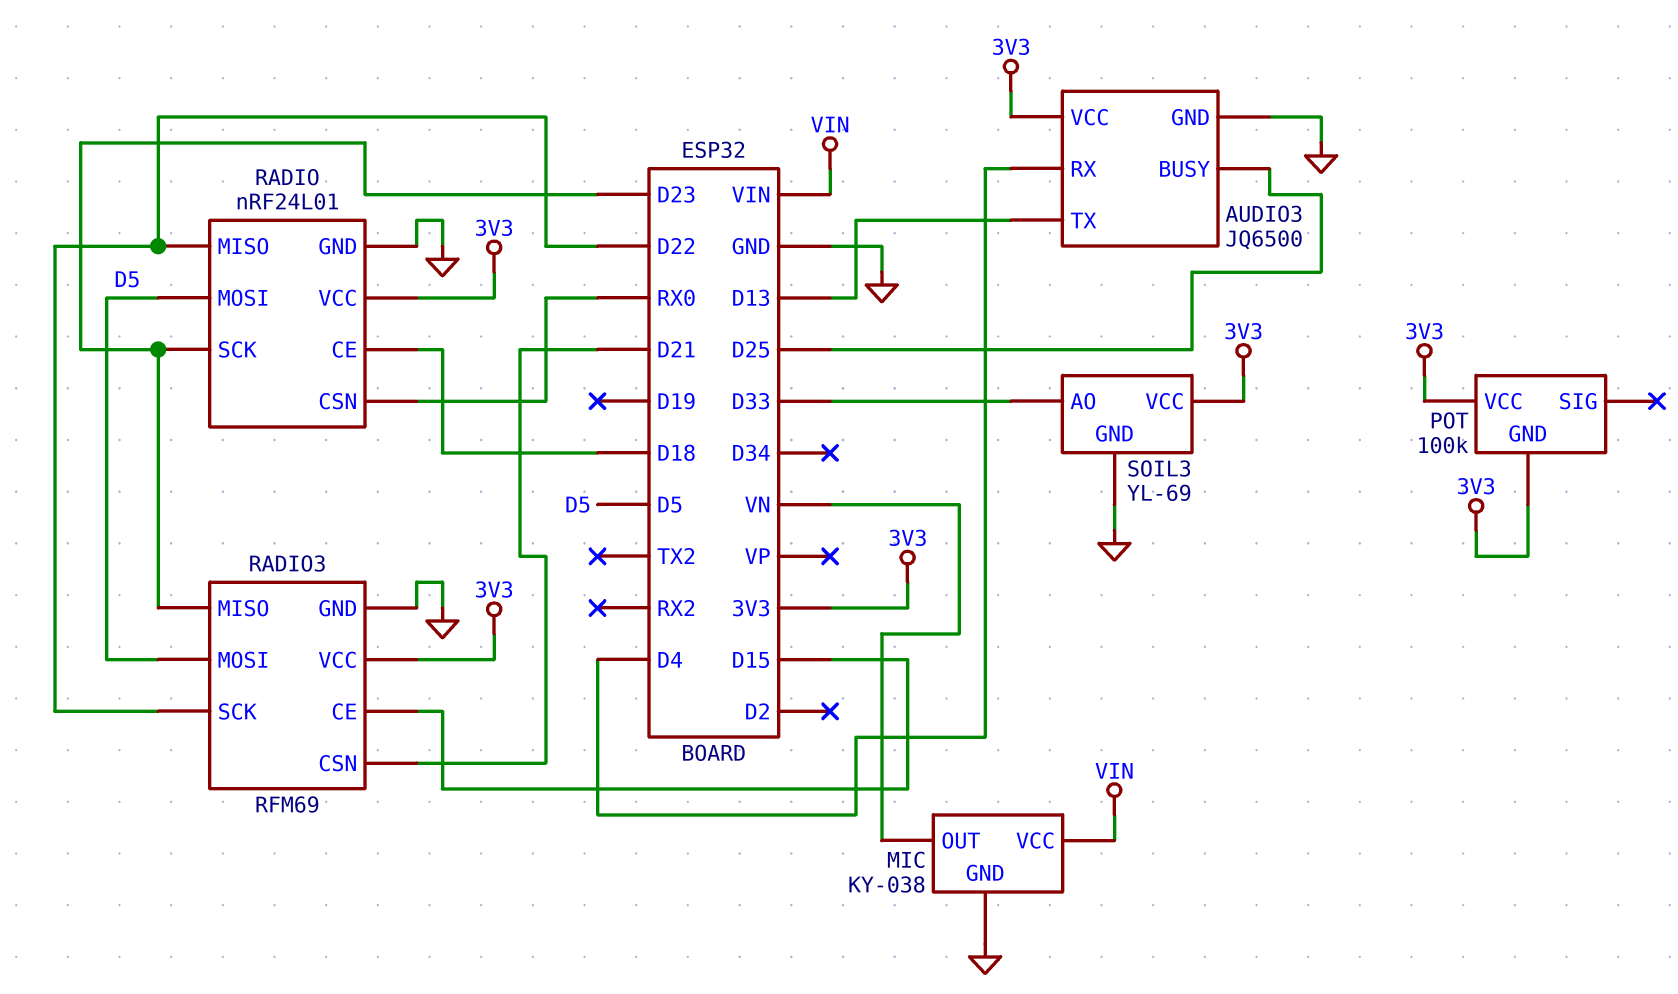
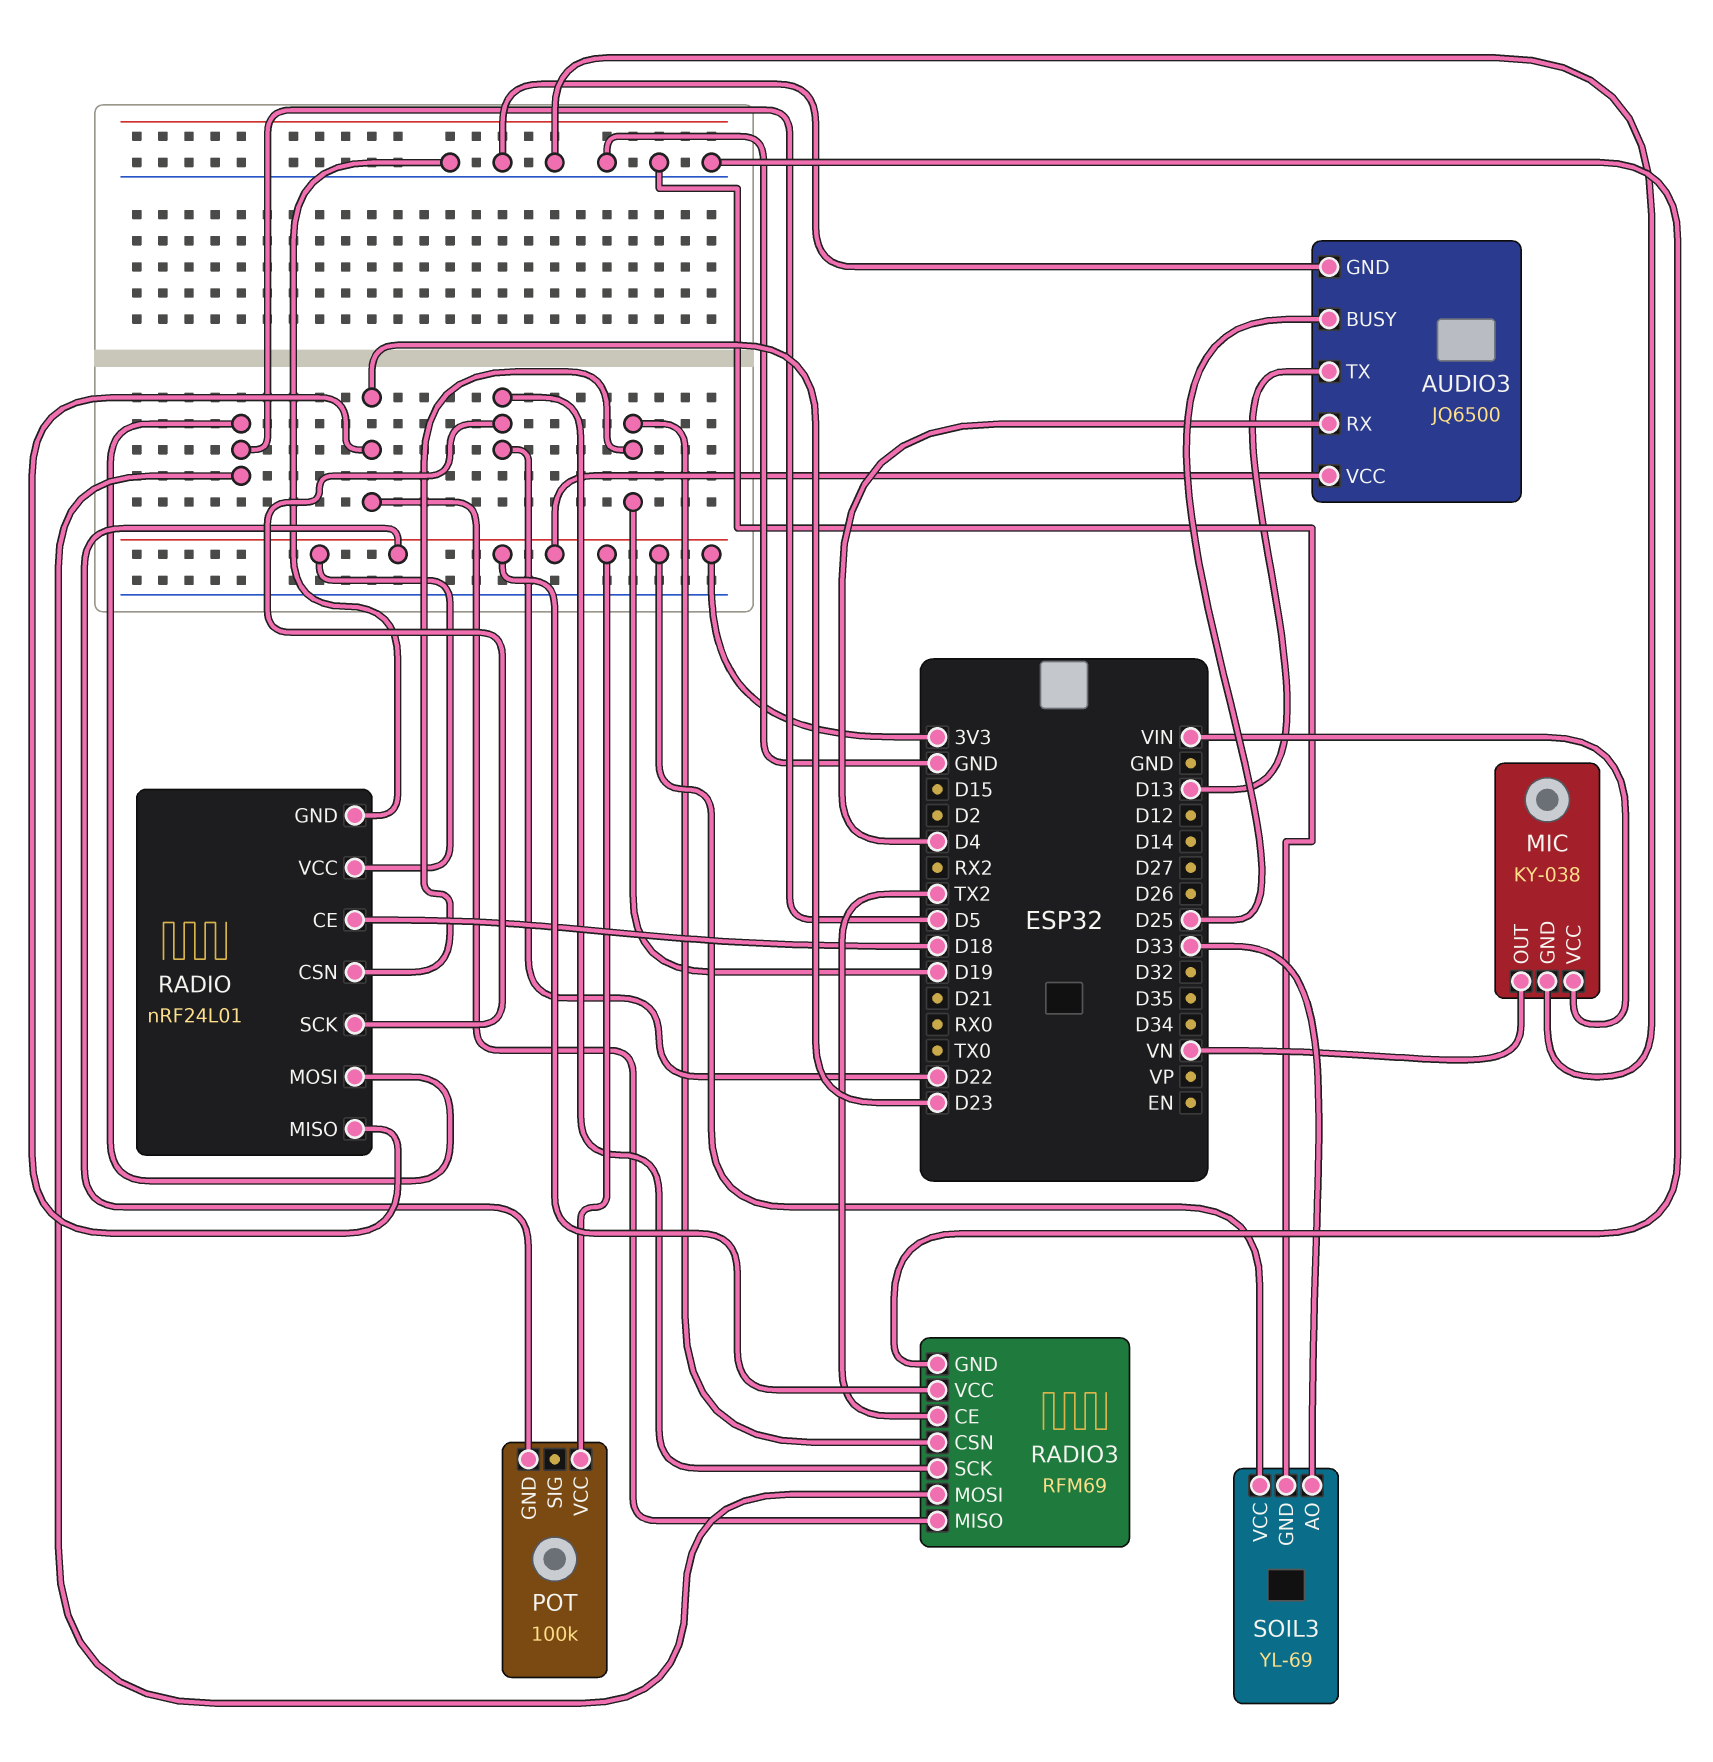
RADIO pin CSN: RX0 -> D19
RADIO pin MISO: D22 -> D23
RADIO pin SCK: D23 -> D22
RADIO3 pin CE: D15 -> TX2
RADIO3 pin CSN: D21 -> D19

